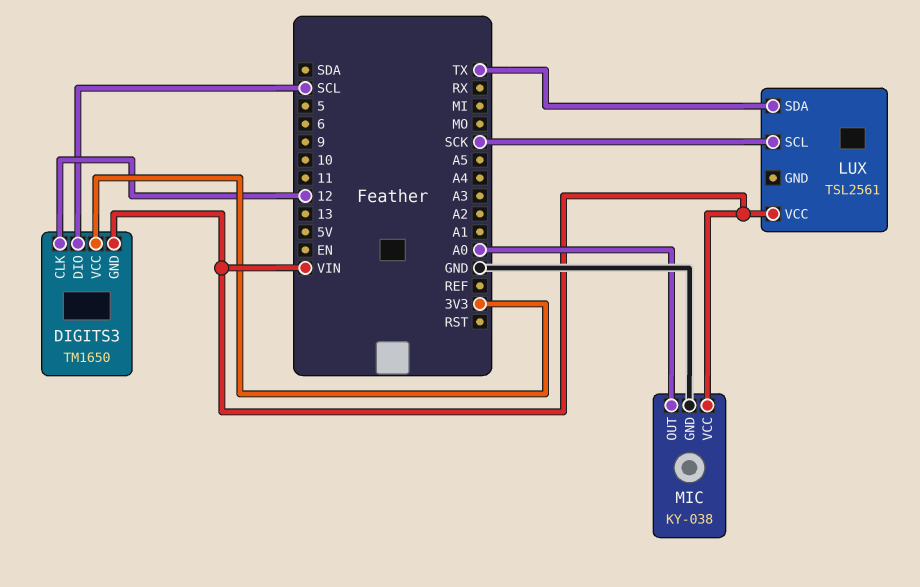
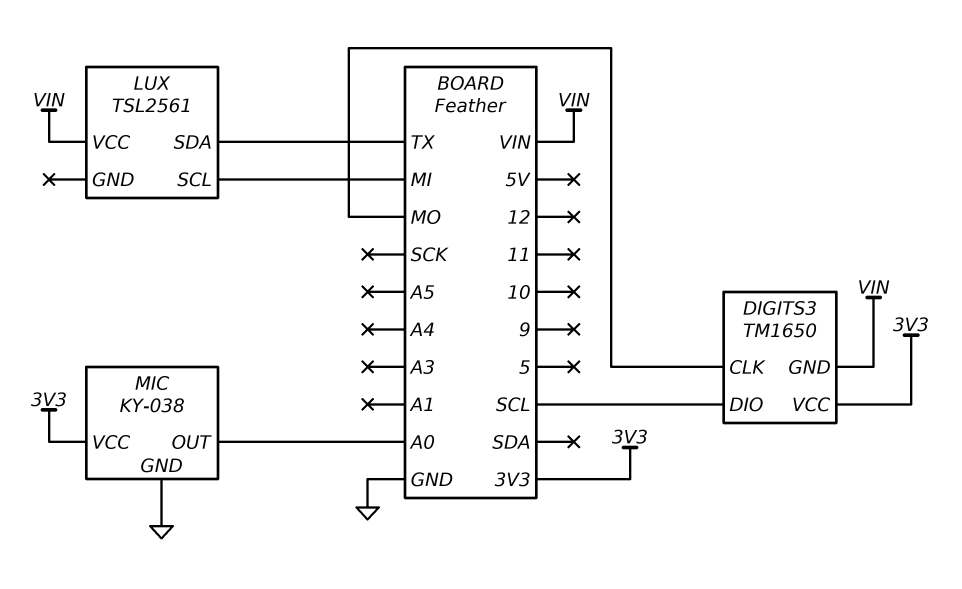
DIGITS3 pin CLK: 12 -> MO
LUX pin SCL: SCK -> MI
MIC pin VCC: VIN -> 3V3

